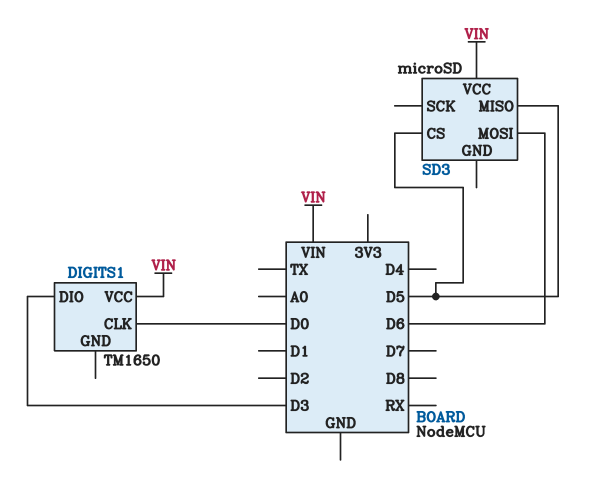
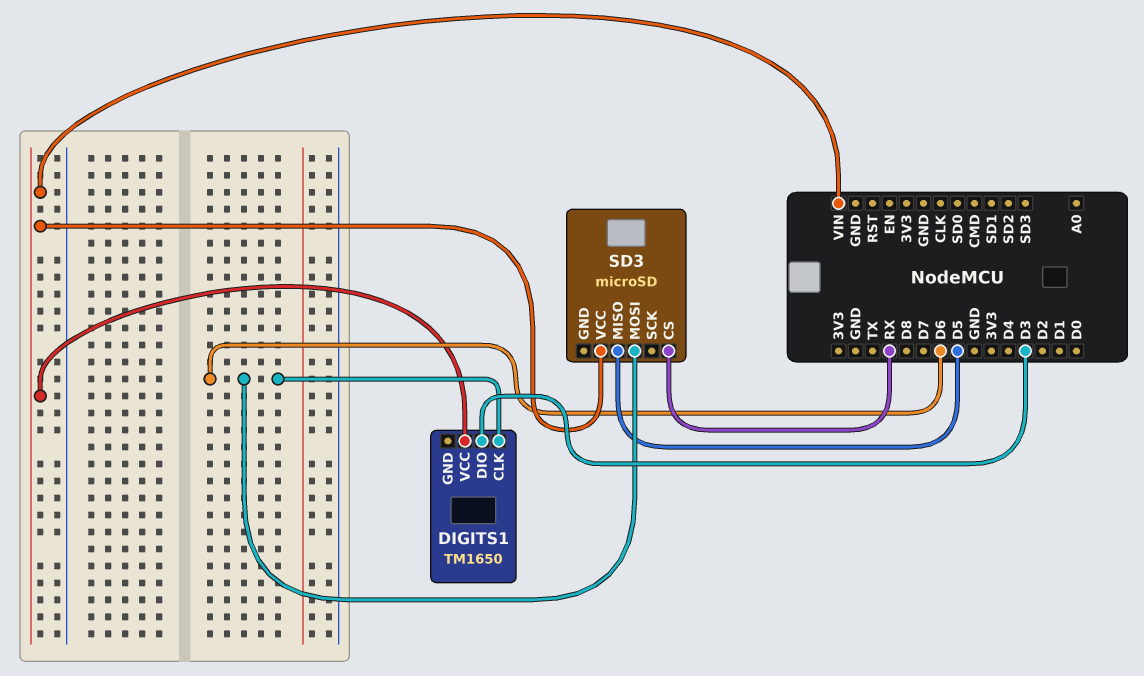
DIGITS1 pin CLK: D0 -> D6
SD3 pin CS: D5 -> RX

